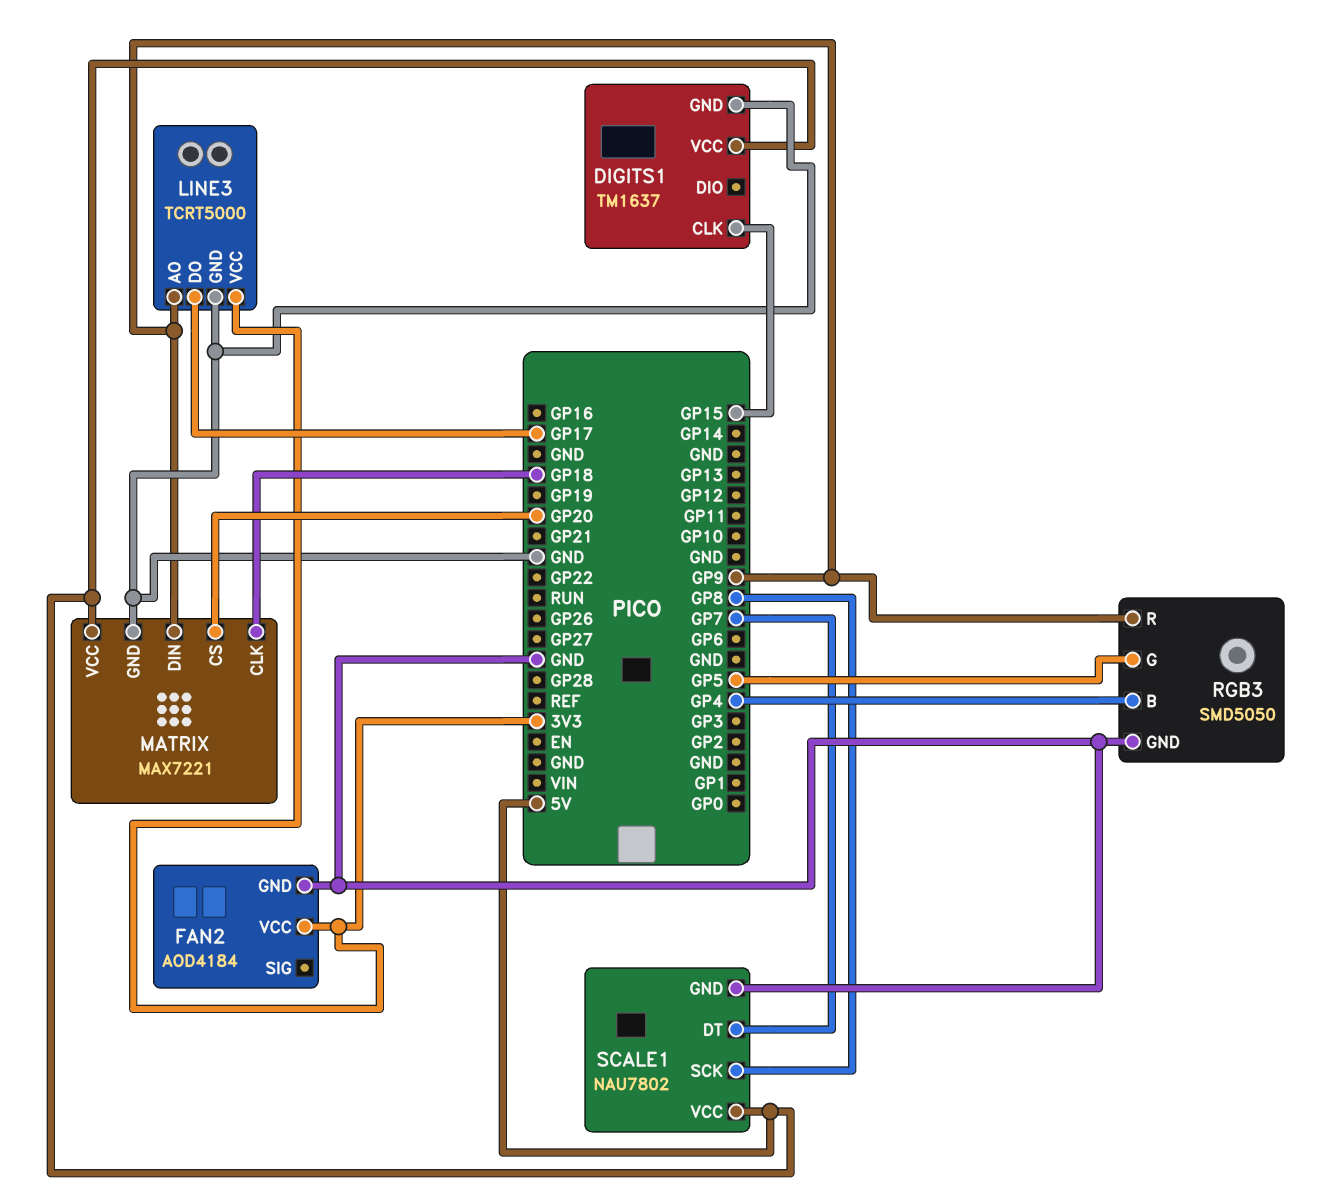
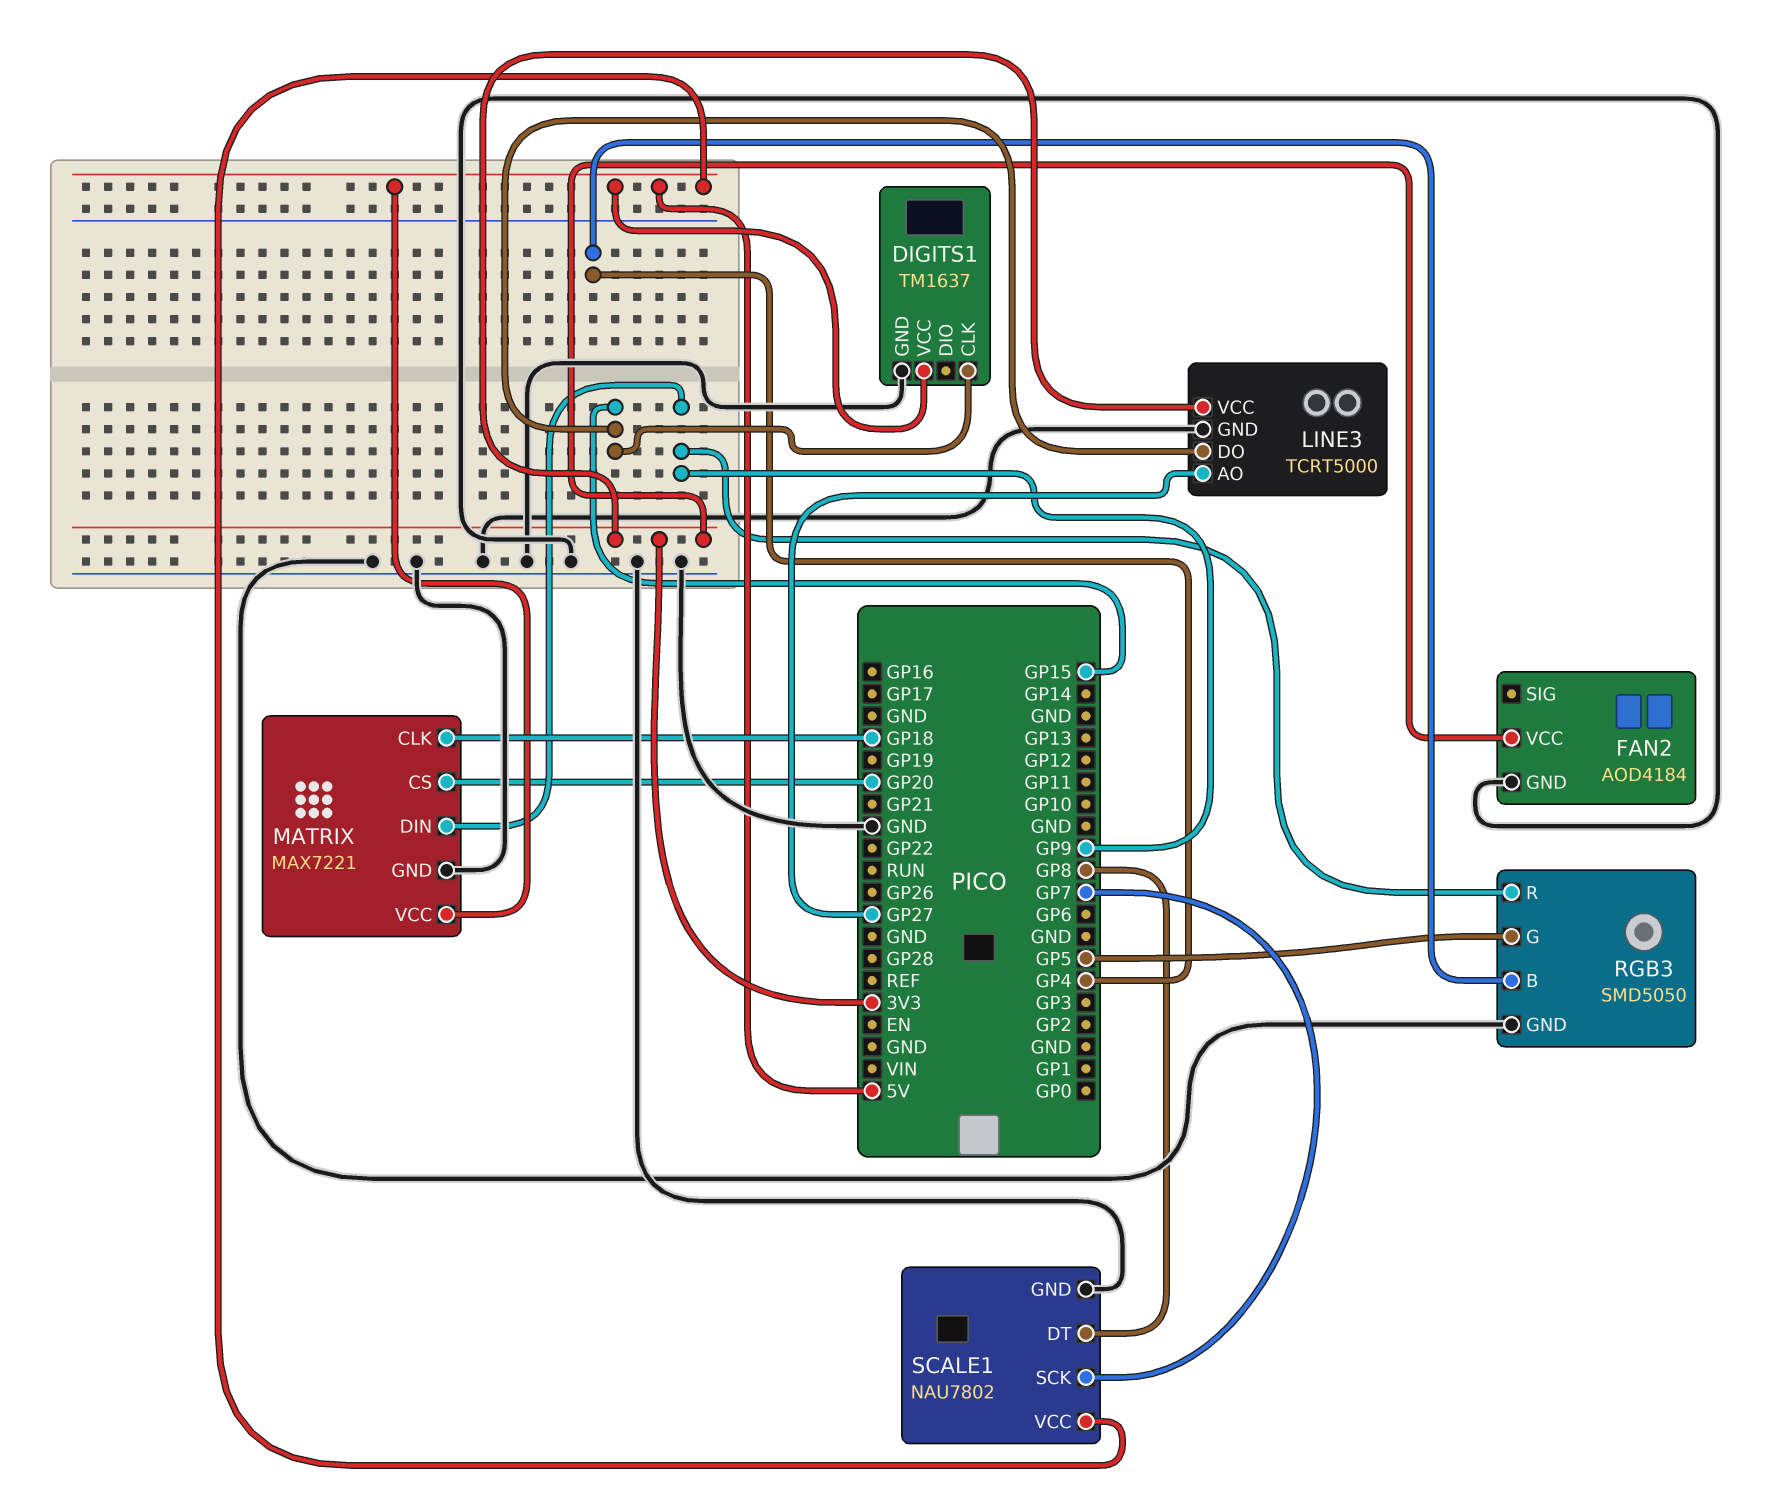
LINE3 pin AO: GP9 -> GP27
LINE3 pin DO: GP17 -> GP15
SCALE1 pin DT: GP7 -> GP8
SCALE1 pin SCK: GP8 -> GP7

